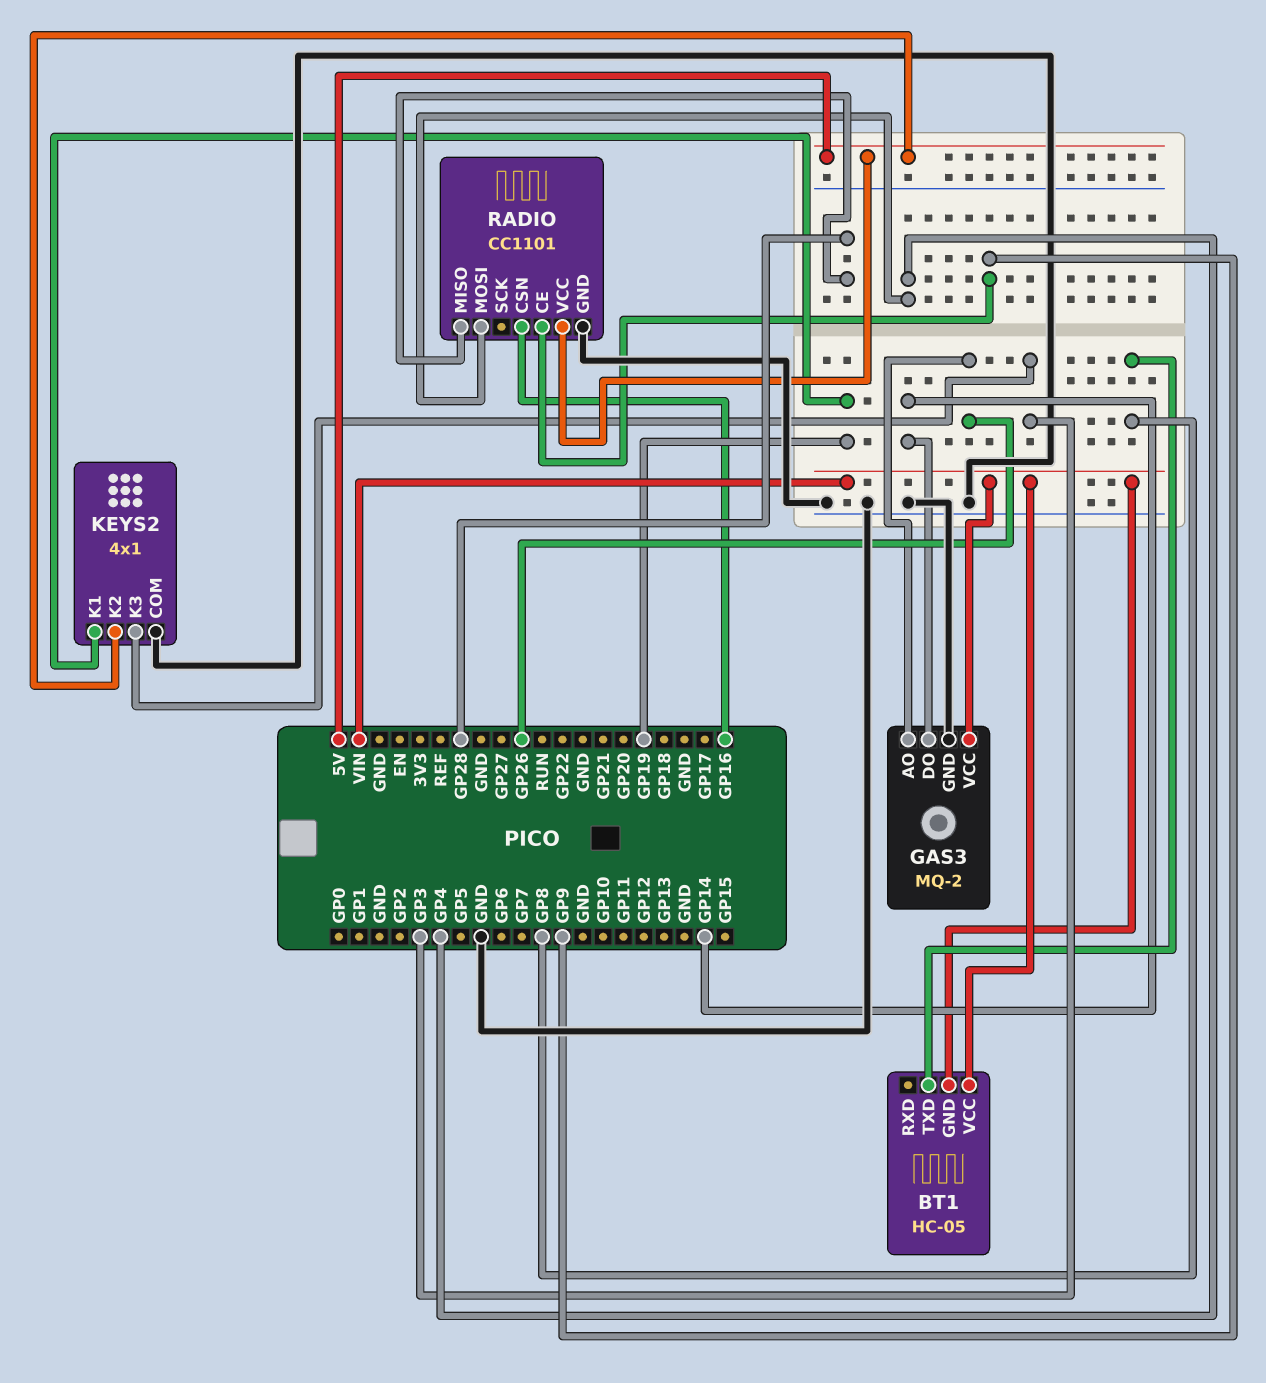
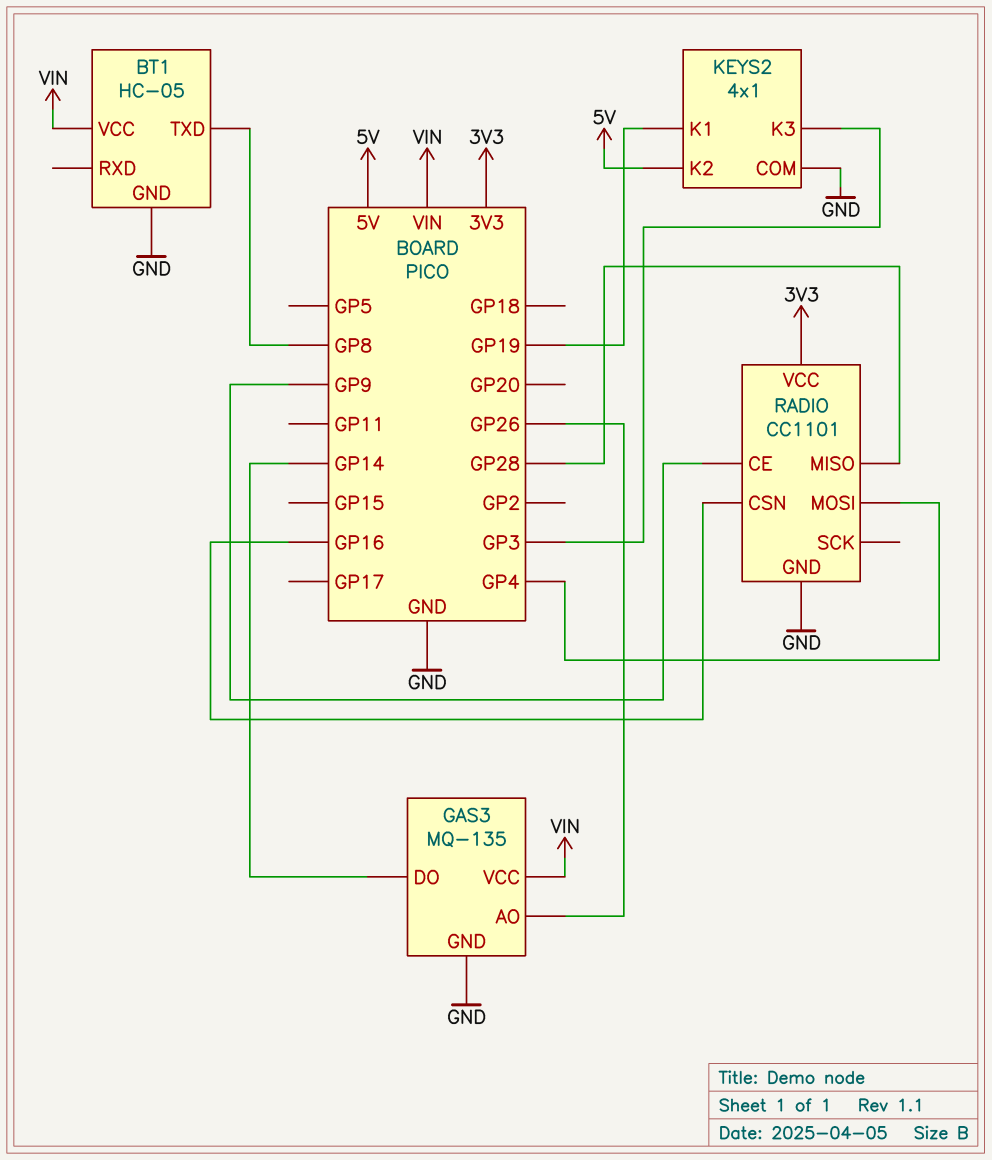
BT1 pin GND: VIN -> GND
GAS3: MQ-2 -> MQ-135
RADIO pin VCC: 5V -> 3V3

